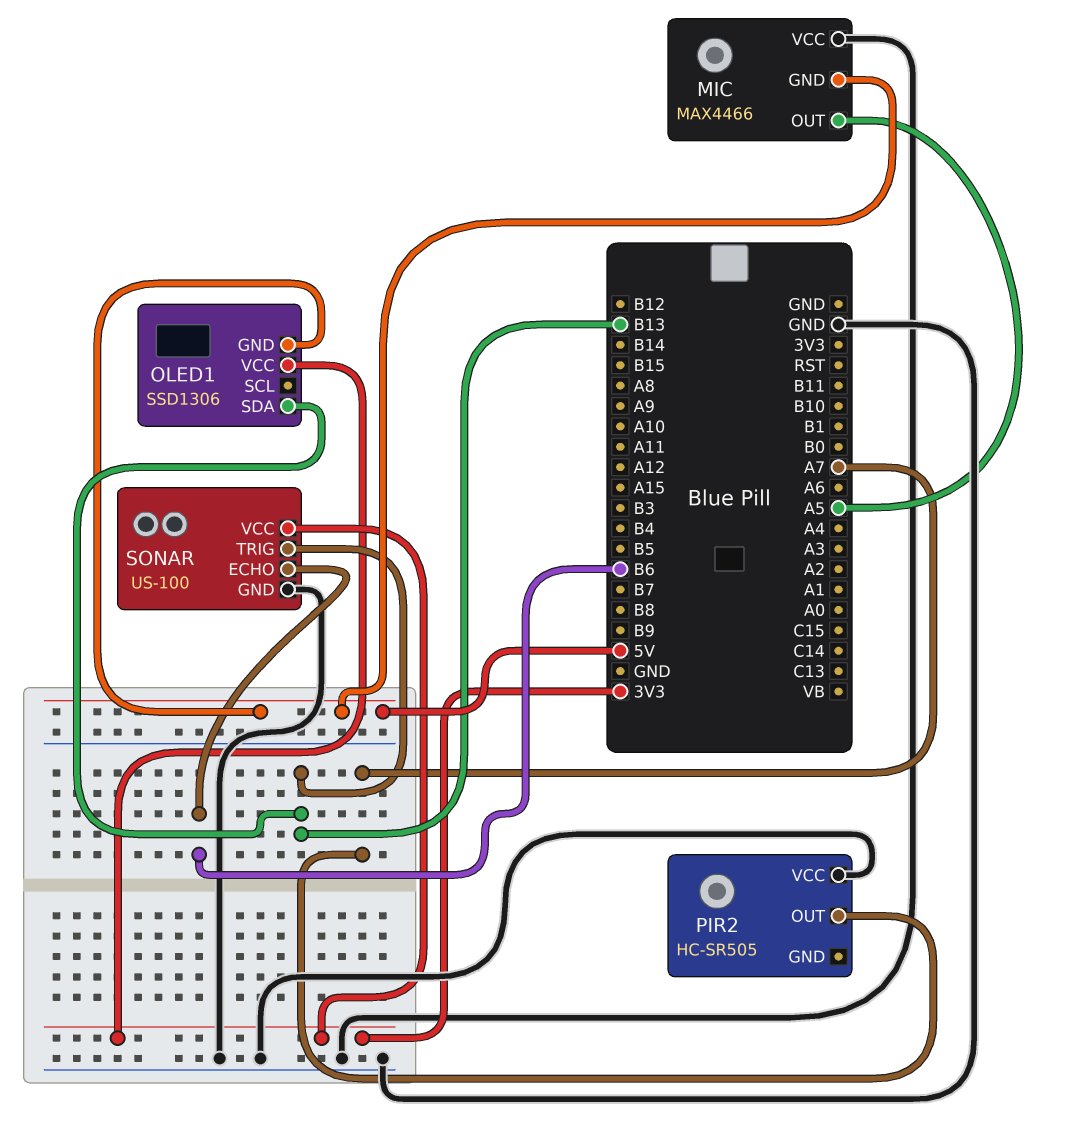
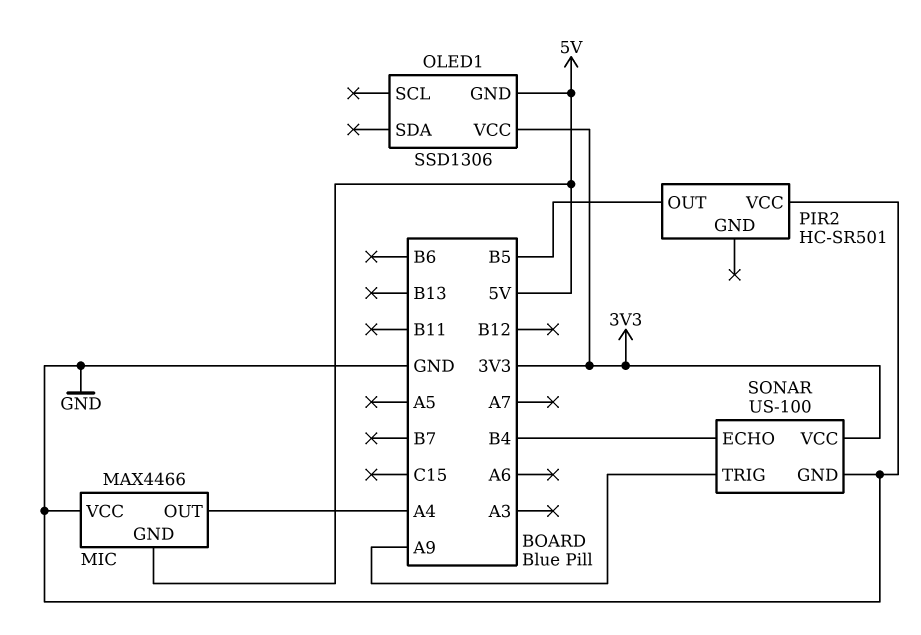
MIC pin OUT: A5 -> A4
OLED1 pin SDA: B13 -> none
PIR2: HC-SR505 -> HC-SR501
PIR2 pin OUT: A7 -> B5
SONAR pin ECHO: B6 -> B4
SONAR pin TRIG: B13 -> A9

